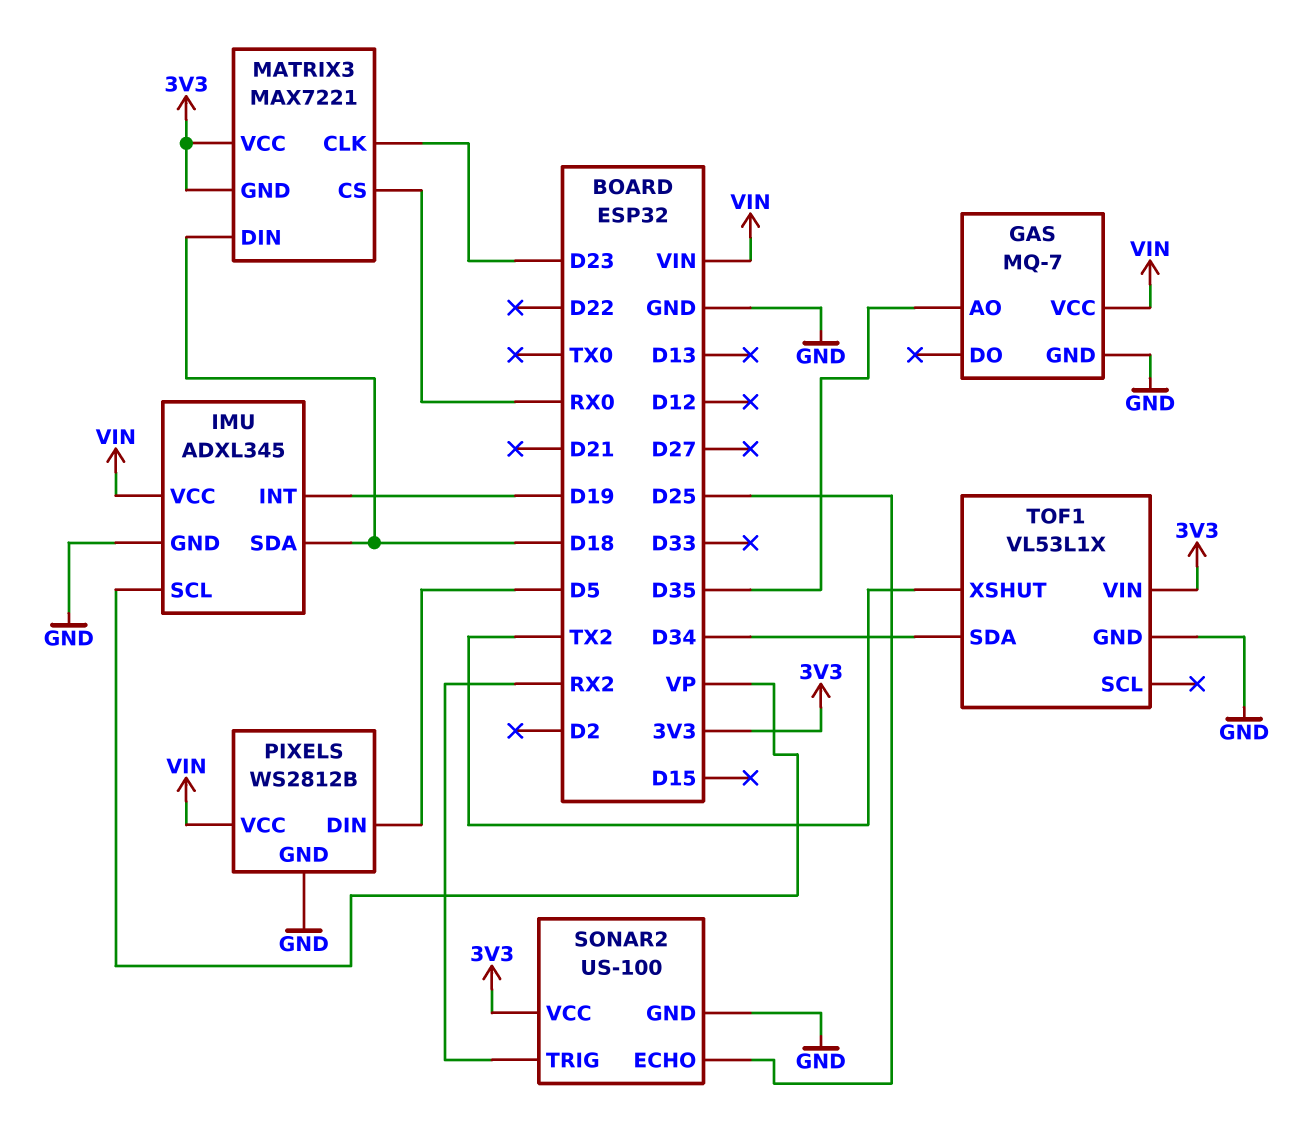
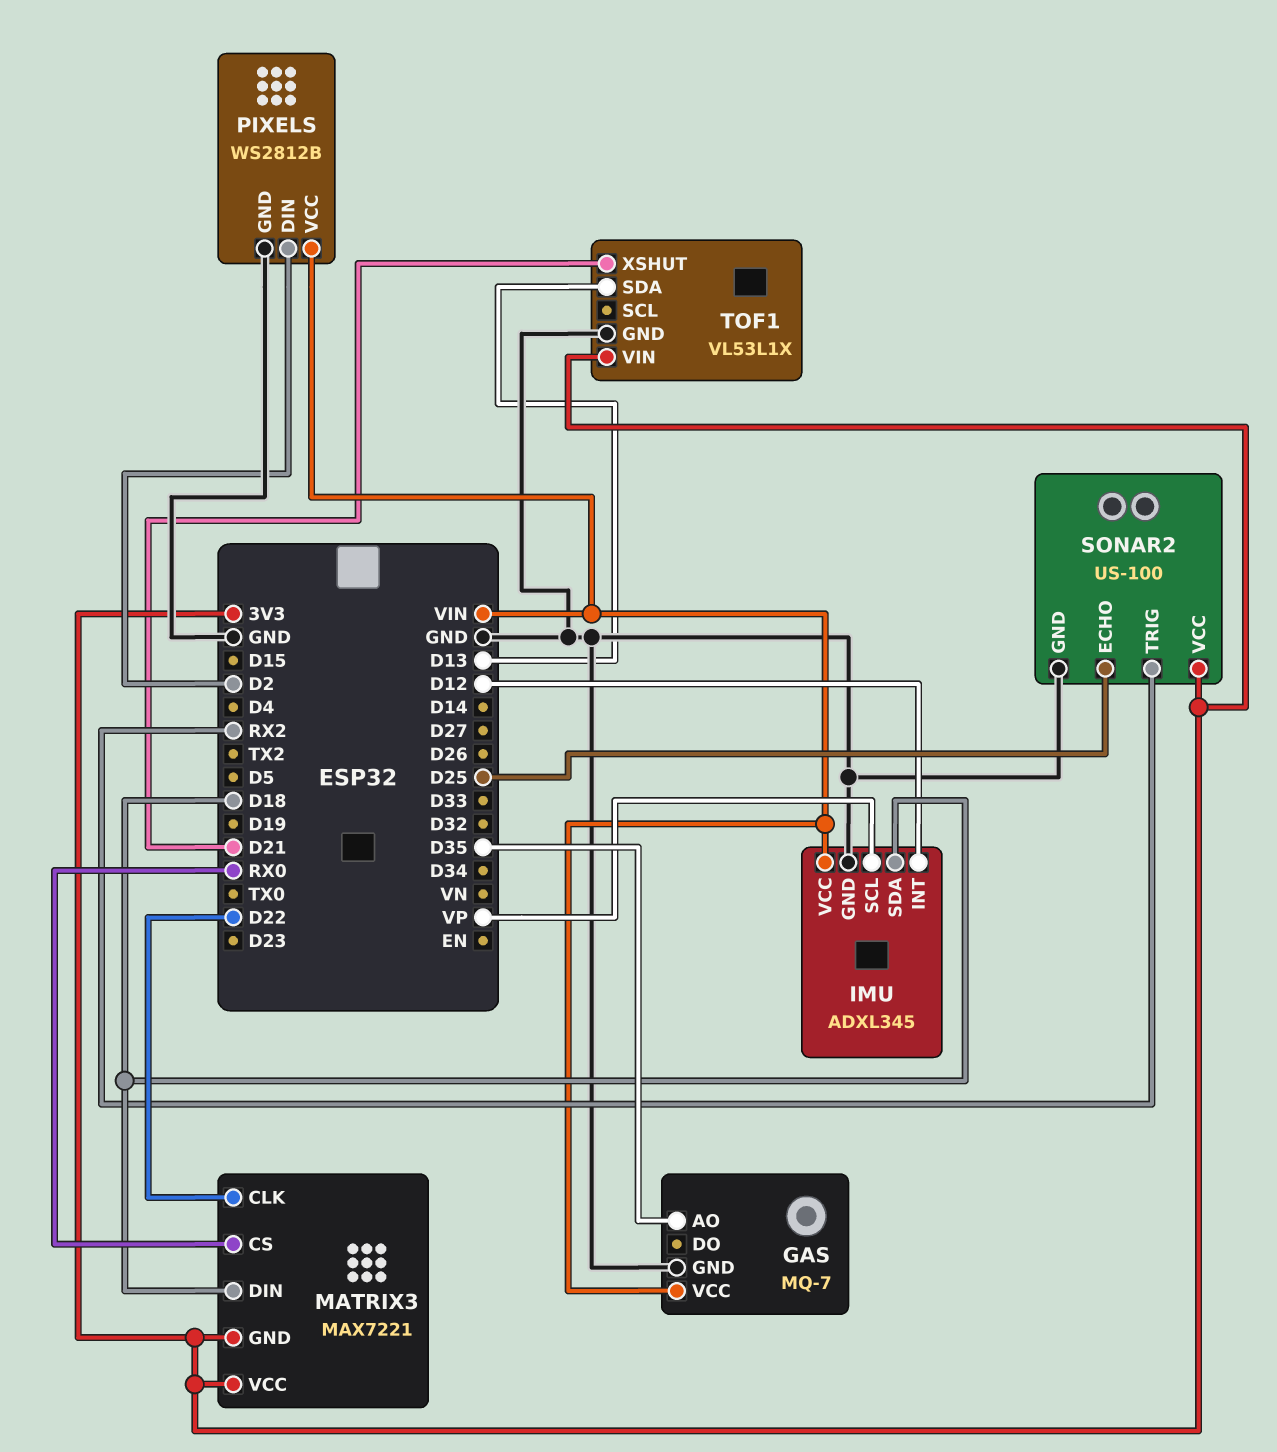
IMU pin INT: D19 -> D12
MATRIX3 pin CLK: D23 -> D22
PIXELS pin DIN: D5 -> D2
TOF1 pin SDA: D34 -> D13
TOF1 pin XSHUT: TX2 -> D21

